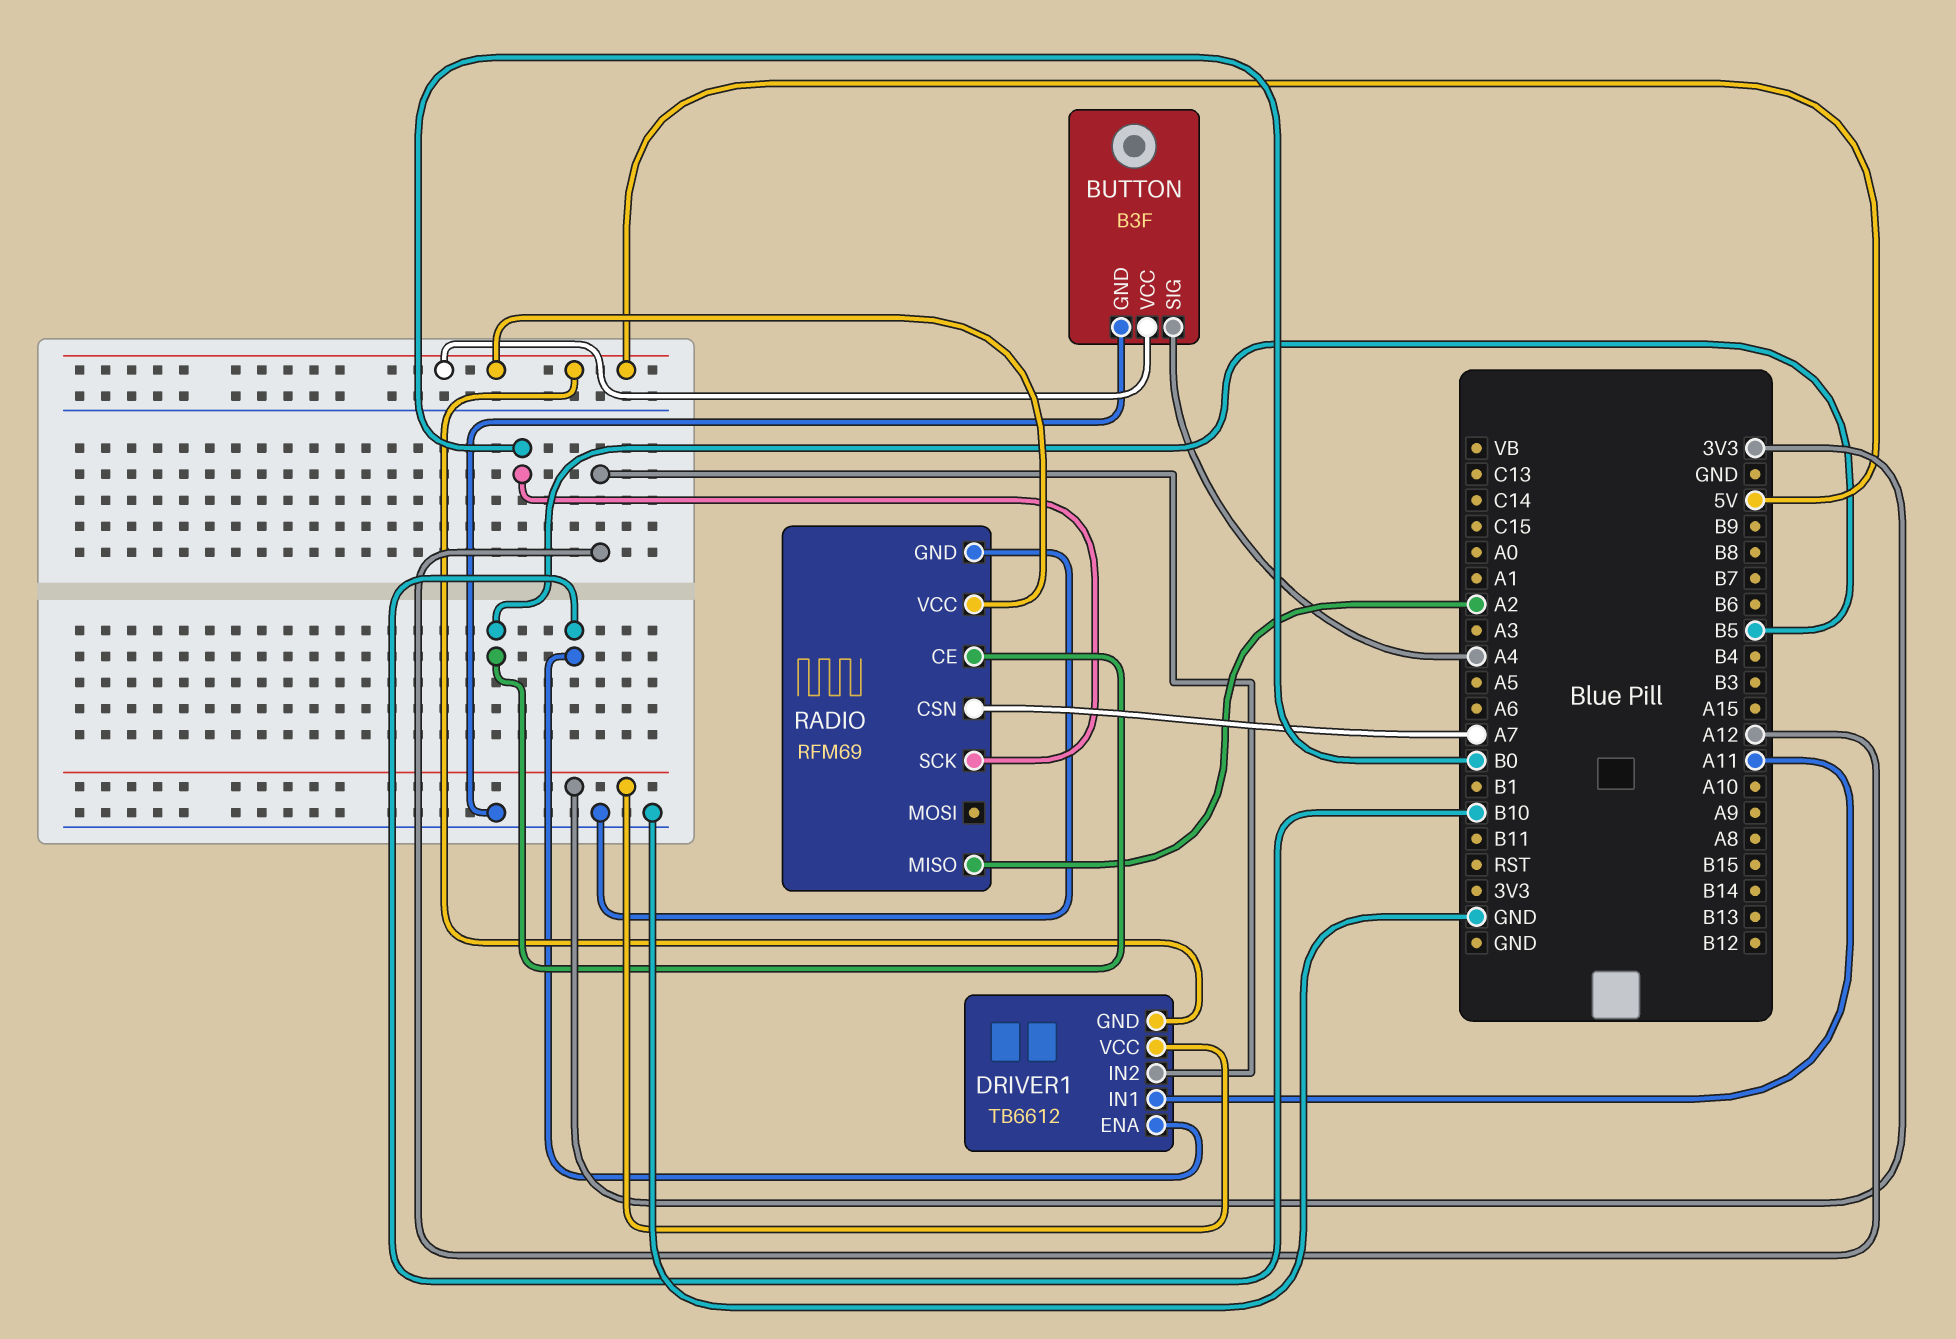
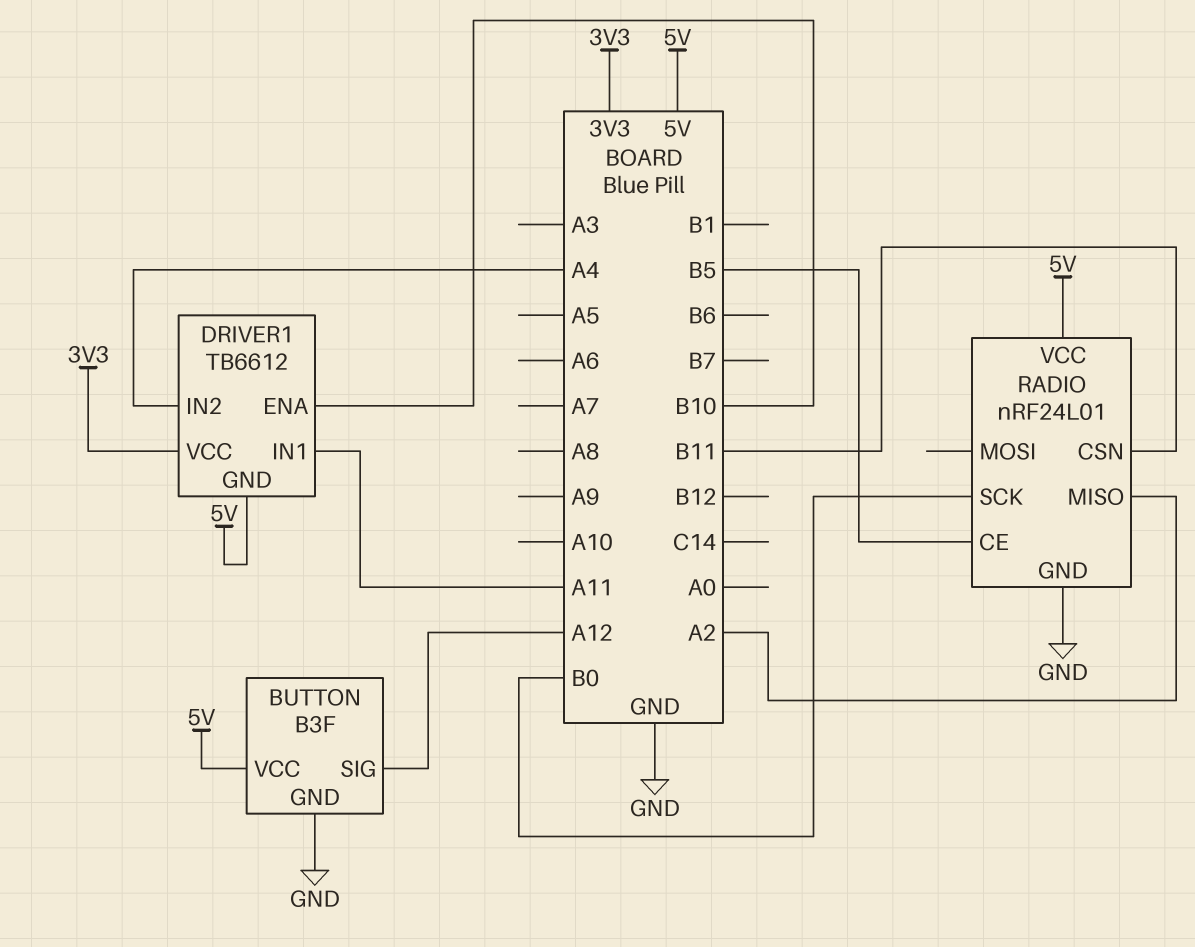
BUTTON pin SIG: A4 -> A12
DRIVER1 pin IN2: A12 -> A4
RADIO: RFM69 -> nRF24L01
RADIO pin CSN: A7 -> B11

